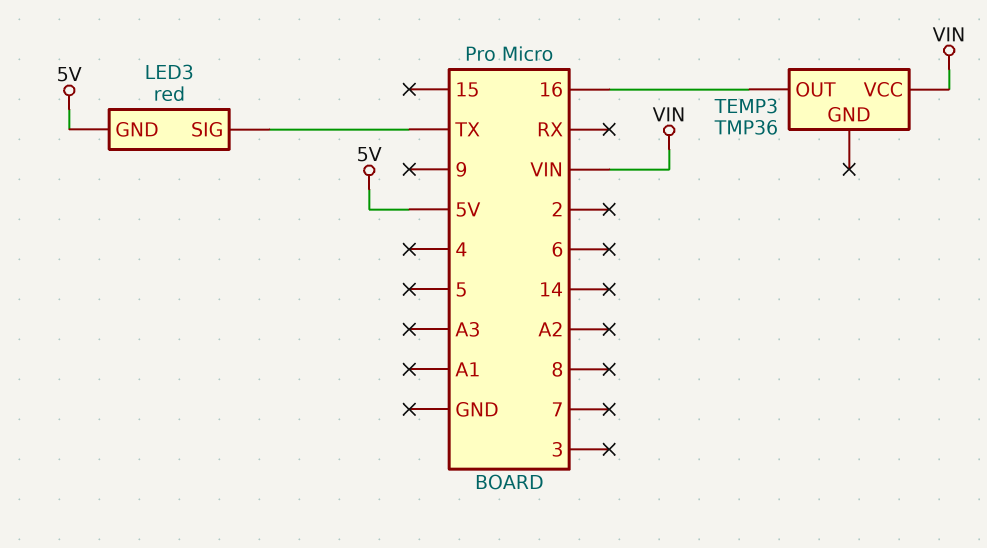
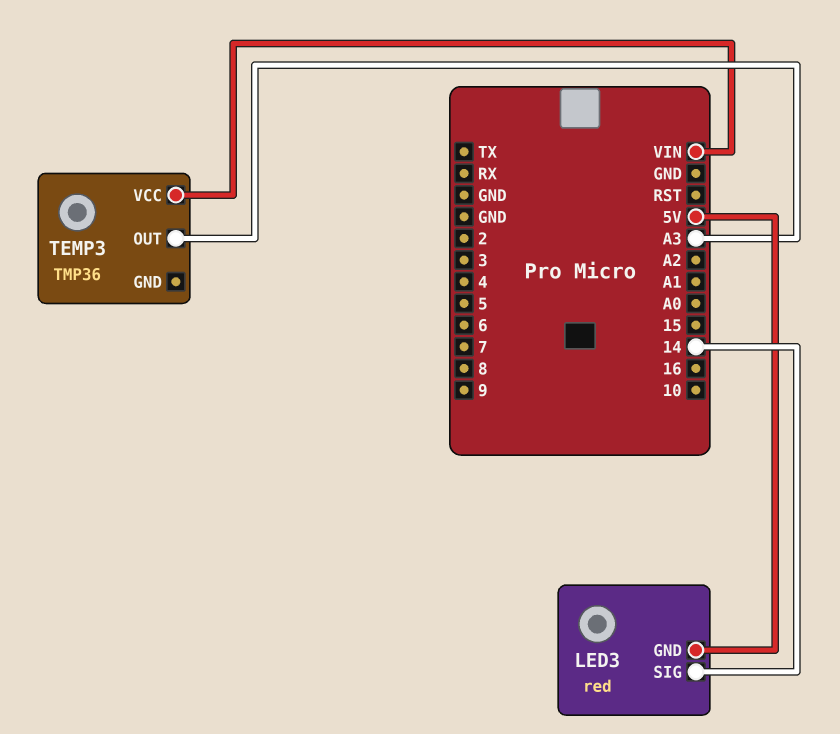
LED3 pin SIG: TX -> 14
TEMP3 pin OUT: 16 -> A3

